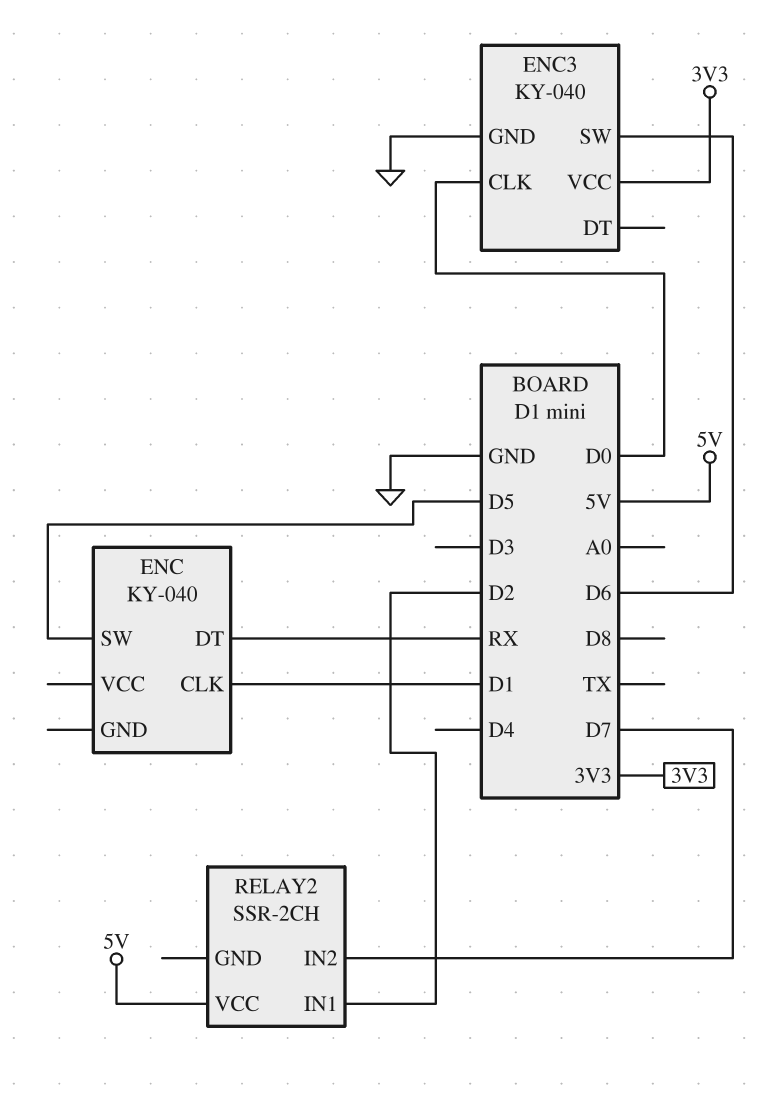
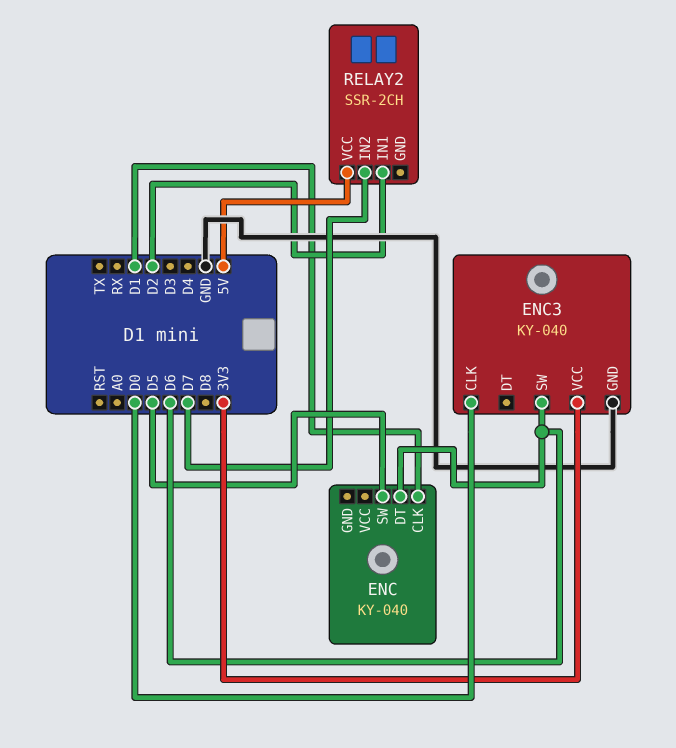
ENC pin DT: RX -> D6

